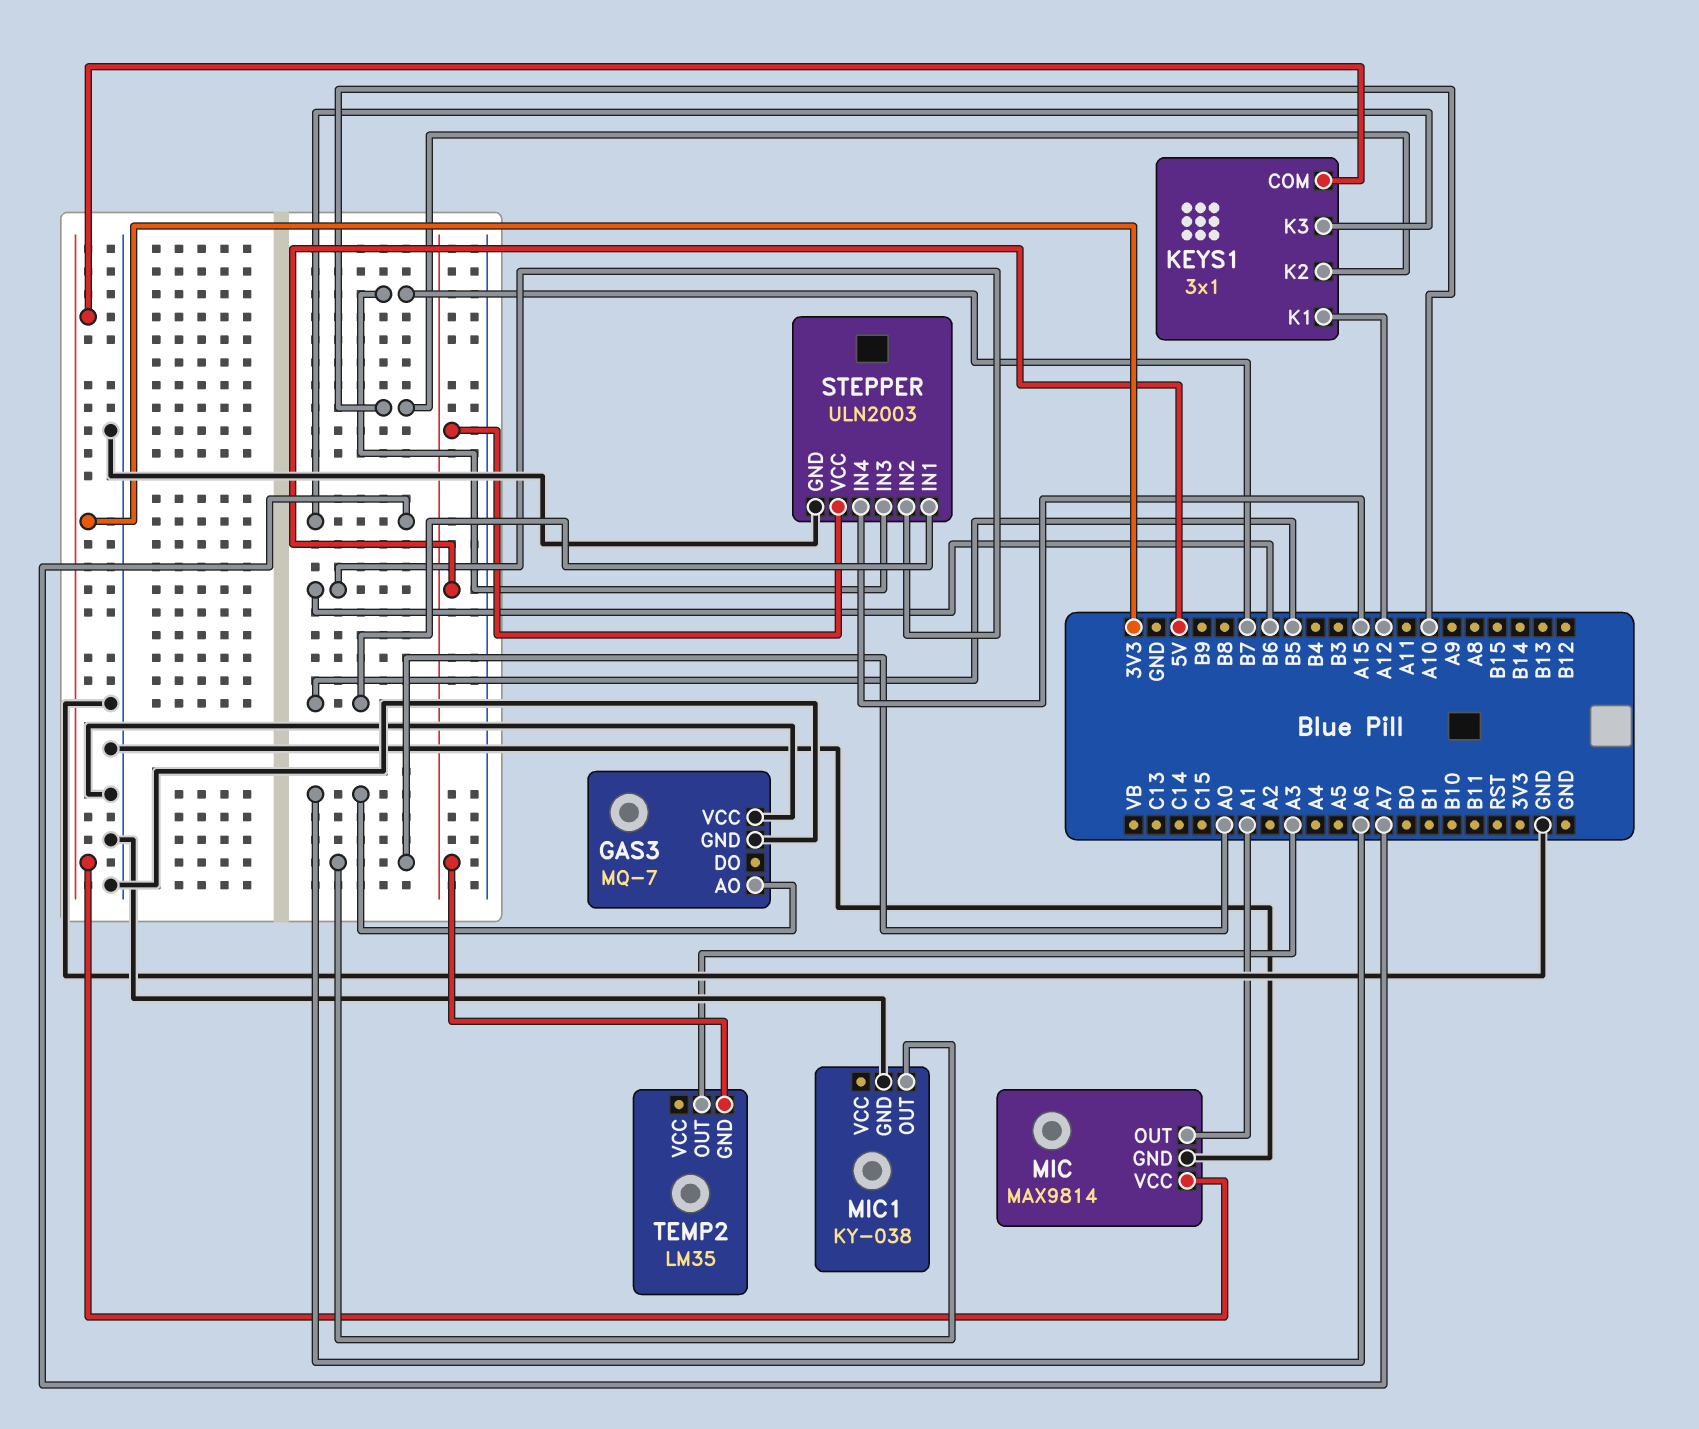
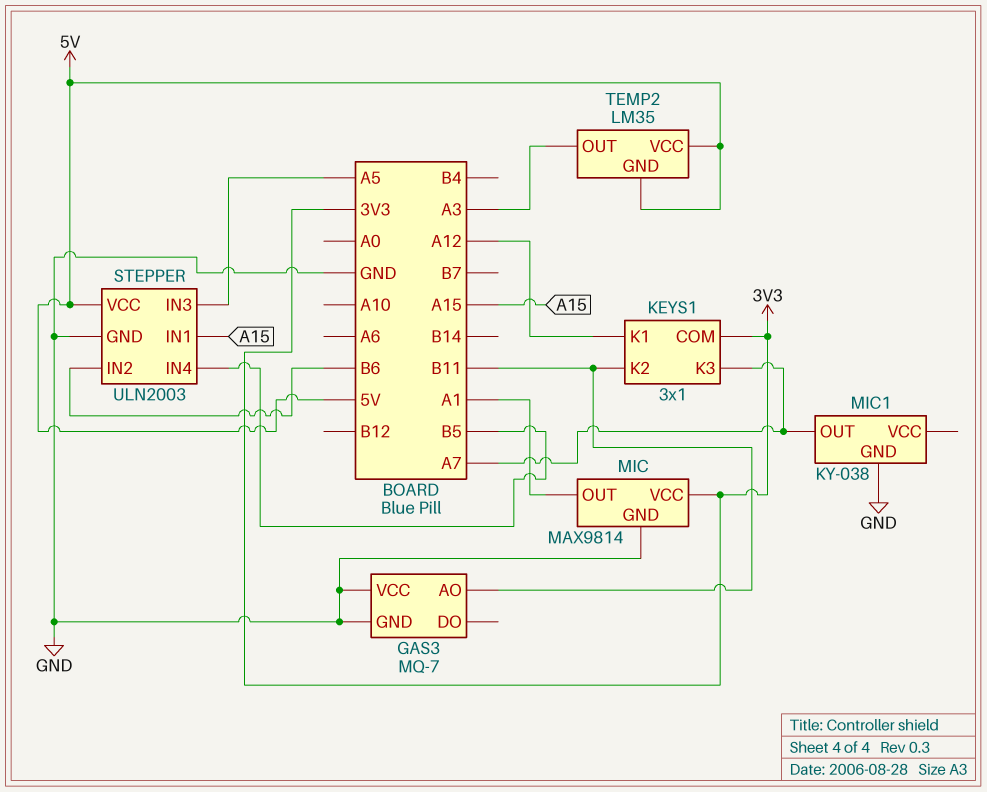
GAS3 pin AO: A6 -> B11
KEYS1 pin K2: A10 -> B11
MIC1 pin OUT: A0 -> A7
STEPPER pin IN1: B5 -> A15
STEPPER pin IN3: B7 -> A5
STEPPER pin IN4: A15 -> B5
TEMP2 pin VCC: none -> 5V

